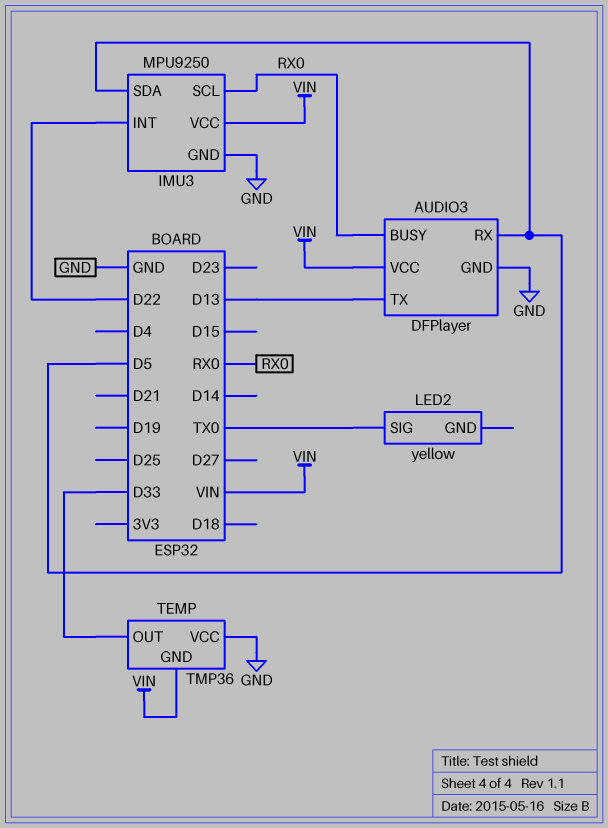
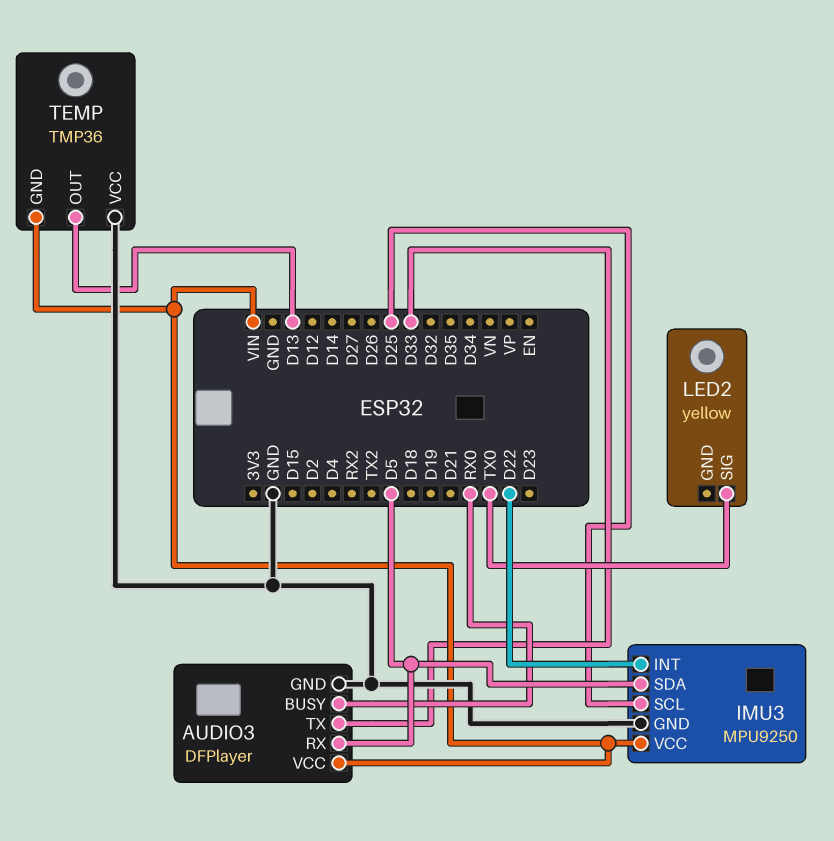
AUDIO3 pin TX: D13 -> D33
IMU3 pin SCL: RX0 -> D25
TEMP pin OUT: D33 -> D13

